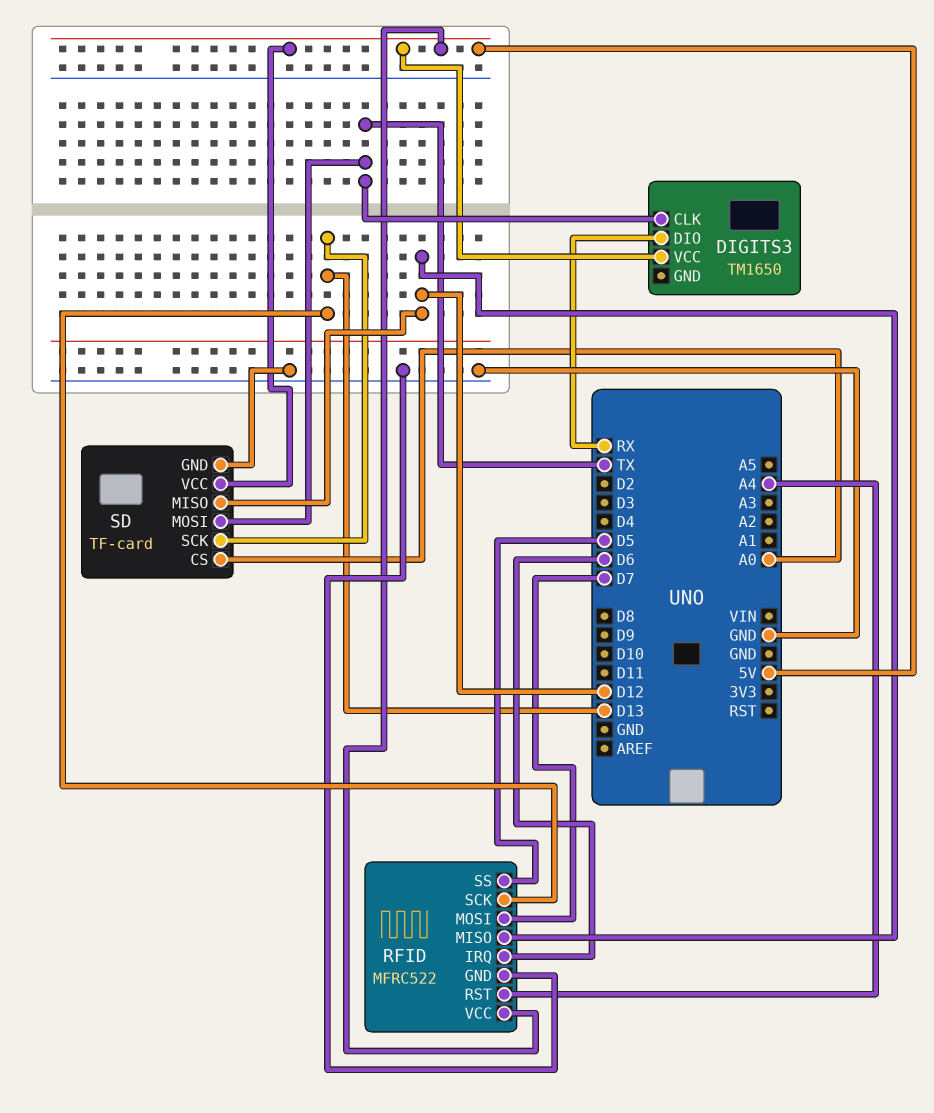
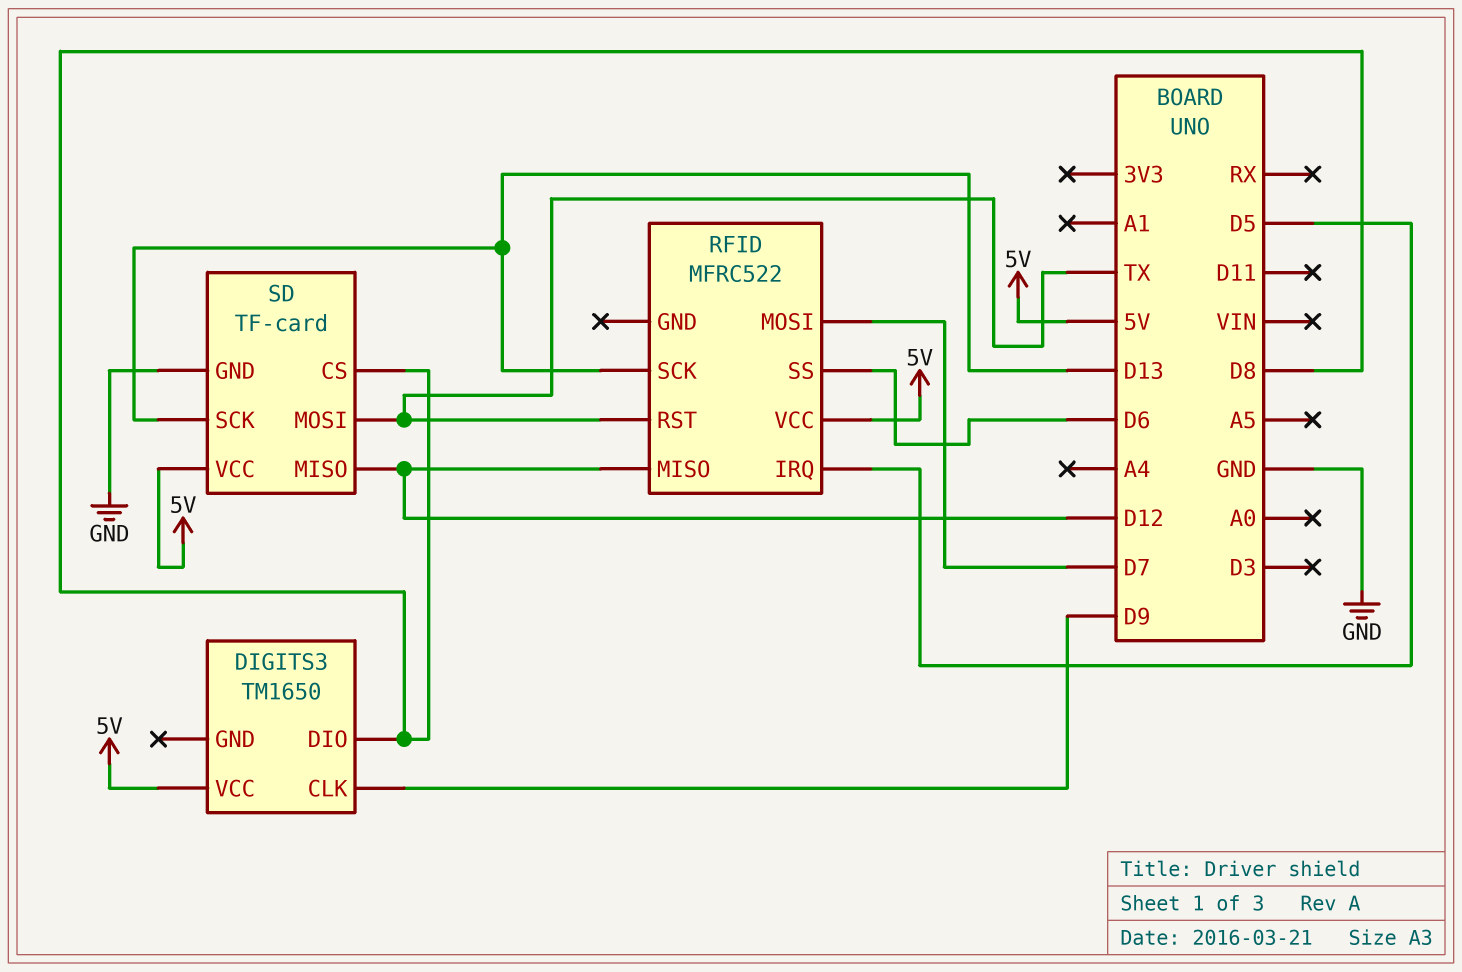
DIGITS3 pin CLK: TX -> D9
DIGITS3 pin DIO: RX -> D8
RFID pin GND: GND -> none
RFID pin IRQ: D6 -> D5
RFID pin RST: A4 -> TX
RFID pin SS: D5 -> D6
SD pin CS: A0 -> D8

